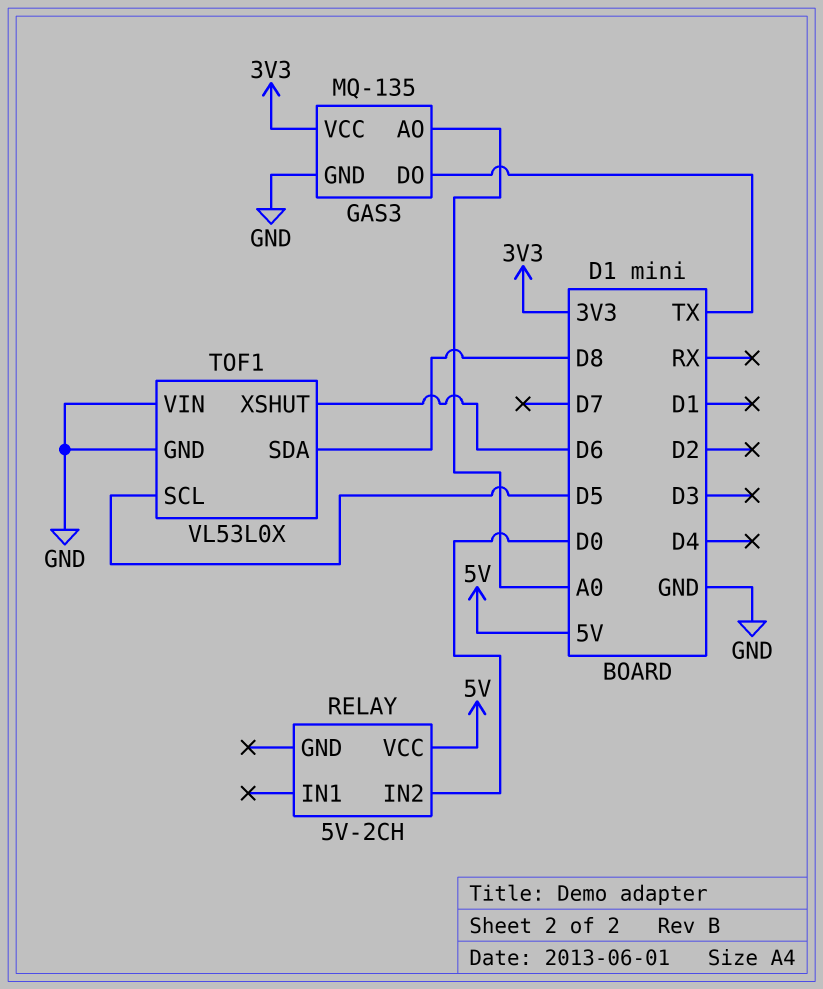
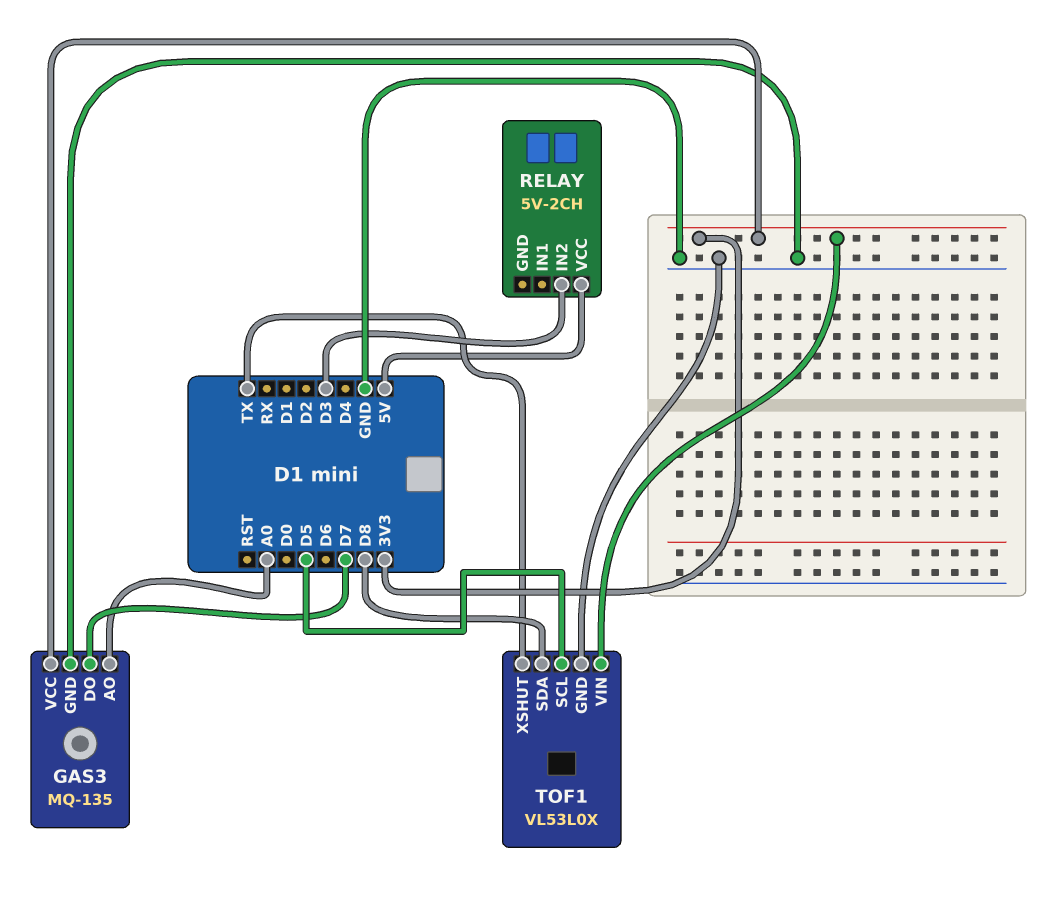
GAS3 pin DO: TX -> D7
RELAY pin IN2: D0 -> D3
TOF1 pin VIN: GND -> 3V3
TOF1 pin XSHUT: D6 -> TX

